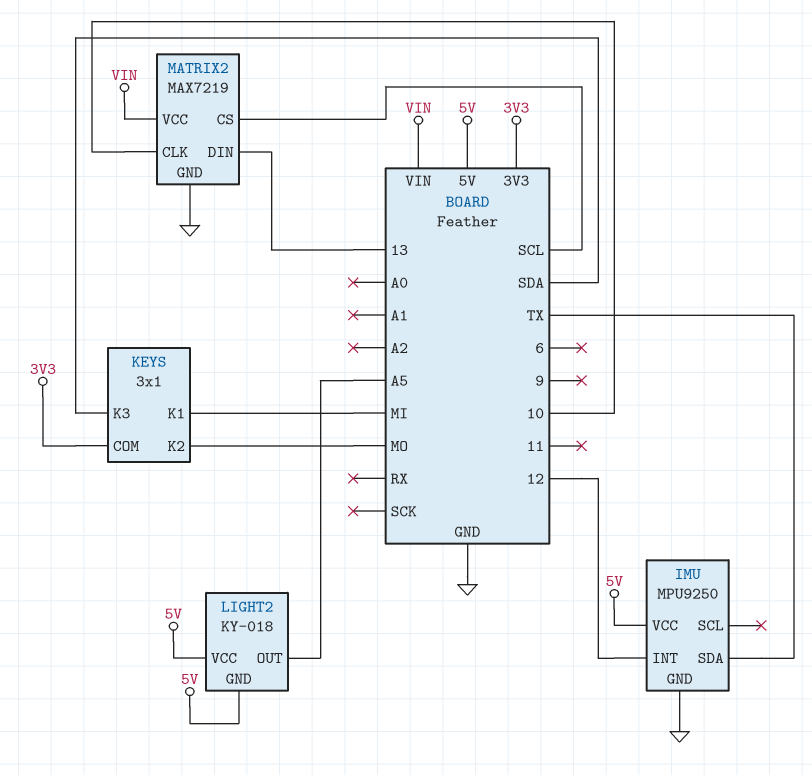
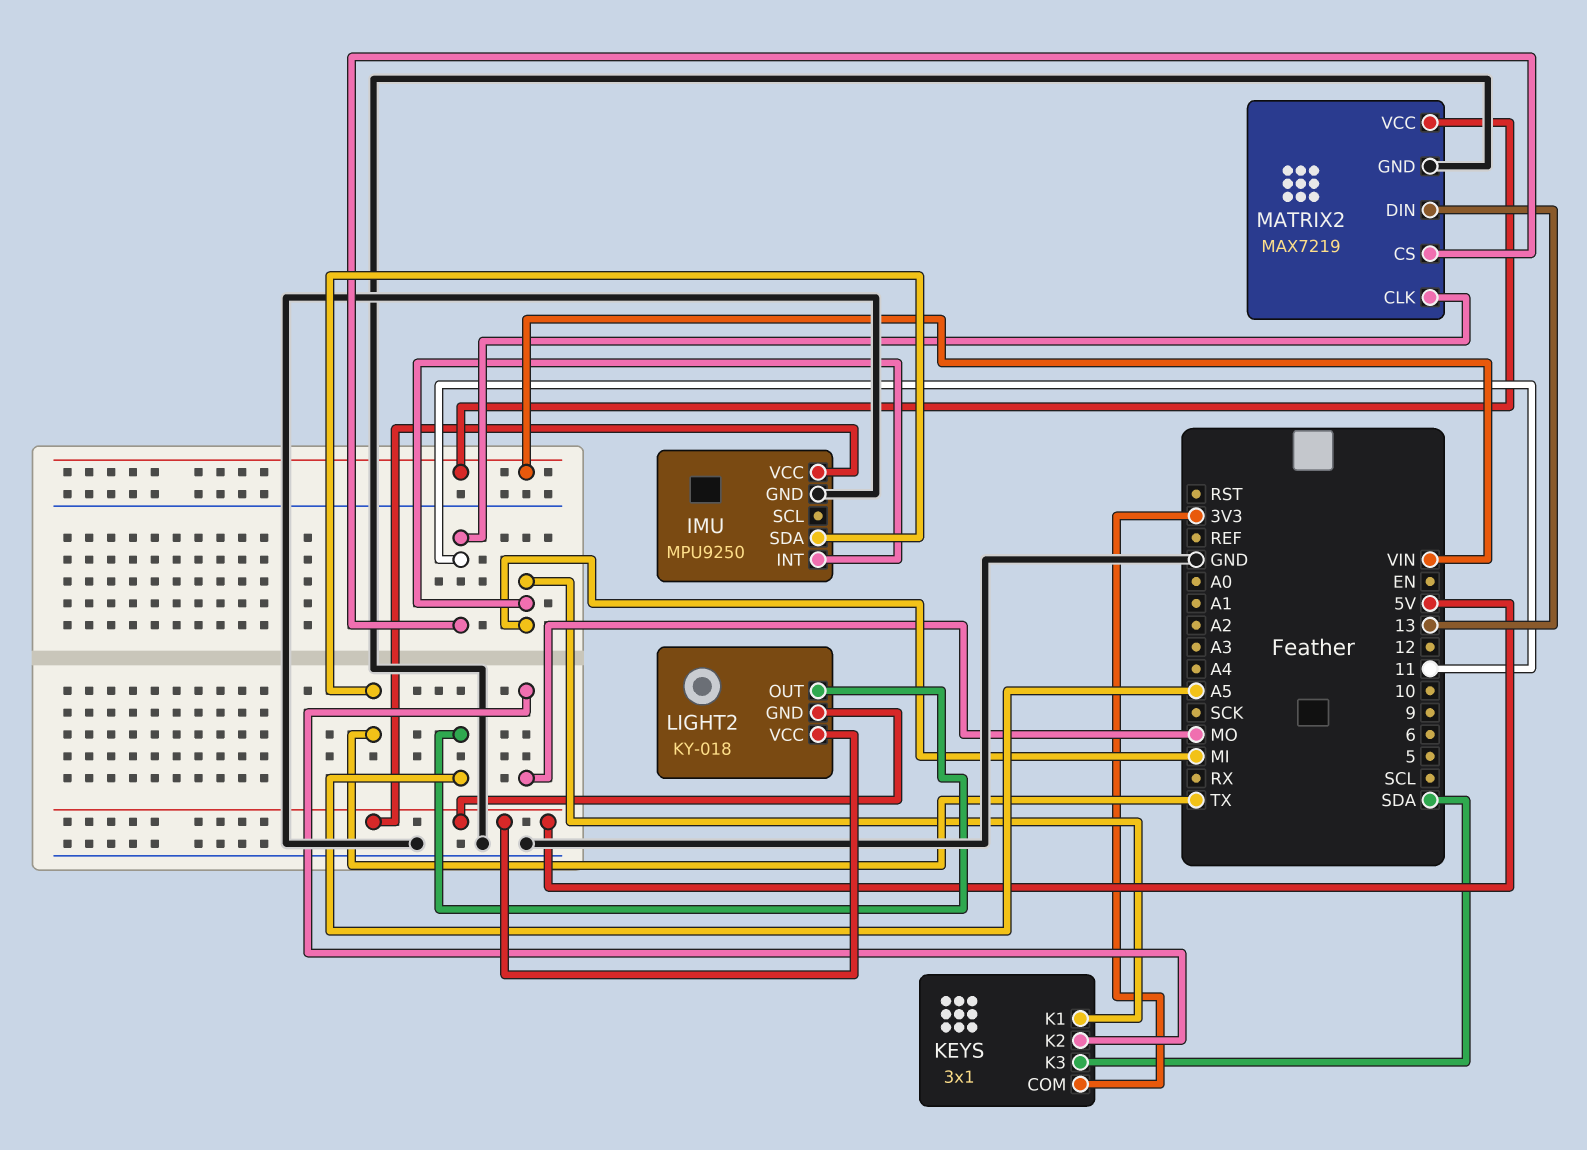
IMU pin INT: 12 -> MI
MATRIX2 pin CLK: 10 -> 11
MATRIX2 pin CS: SCL -> 11

